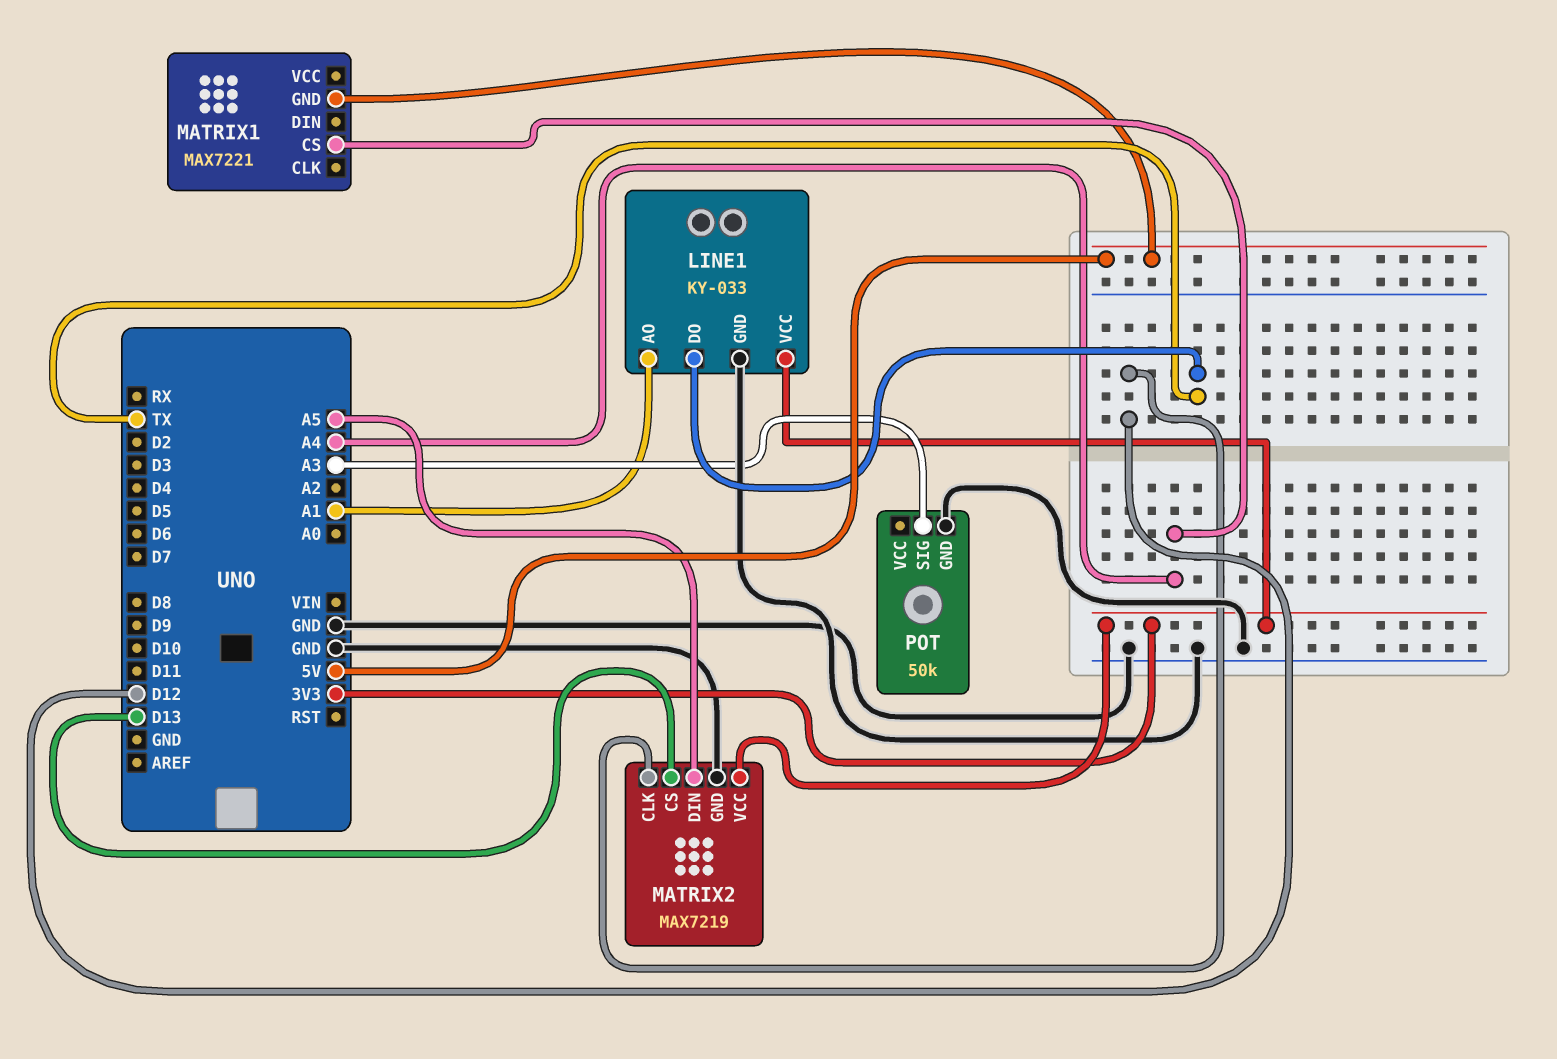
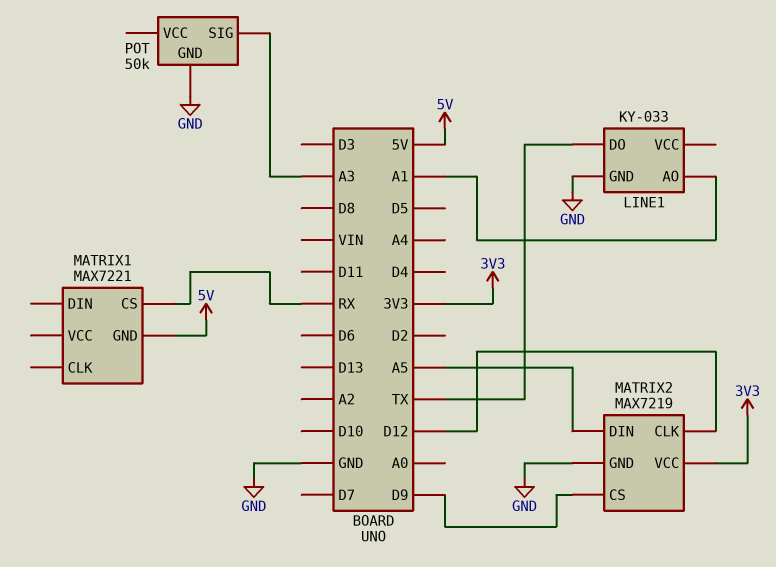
LINE1 pin VCC: 3V3 -> none
MATRIX1 pin CS: A4 -> RX
MATRIX2 pin CS: D13 -> D9

